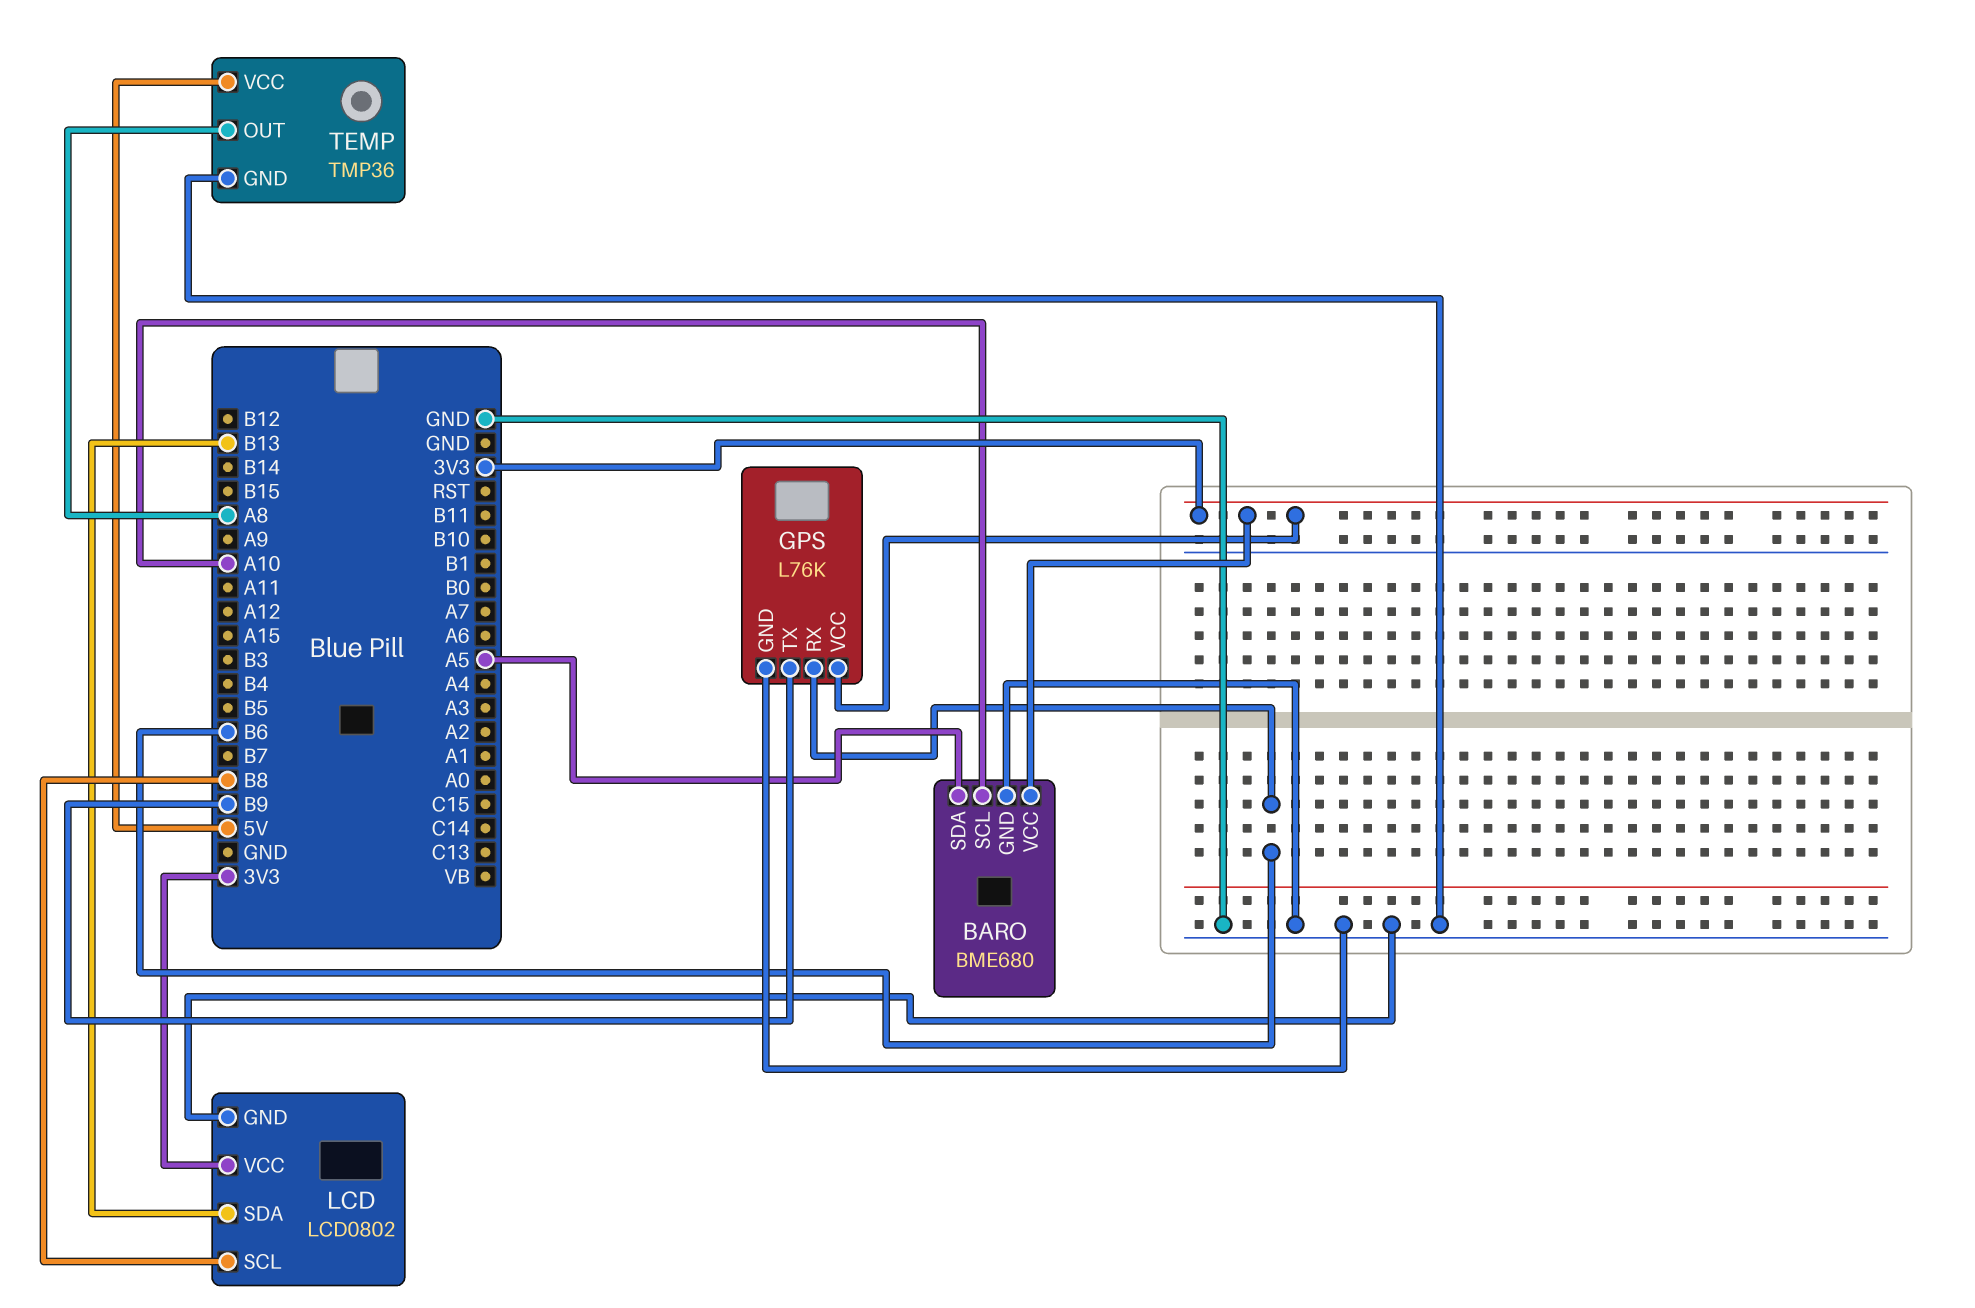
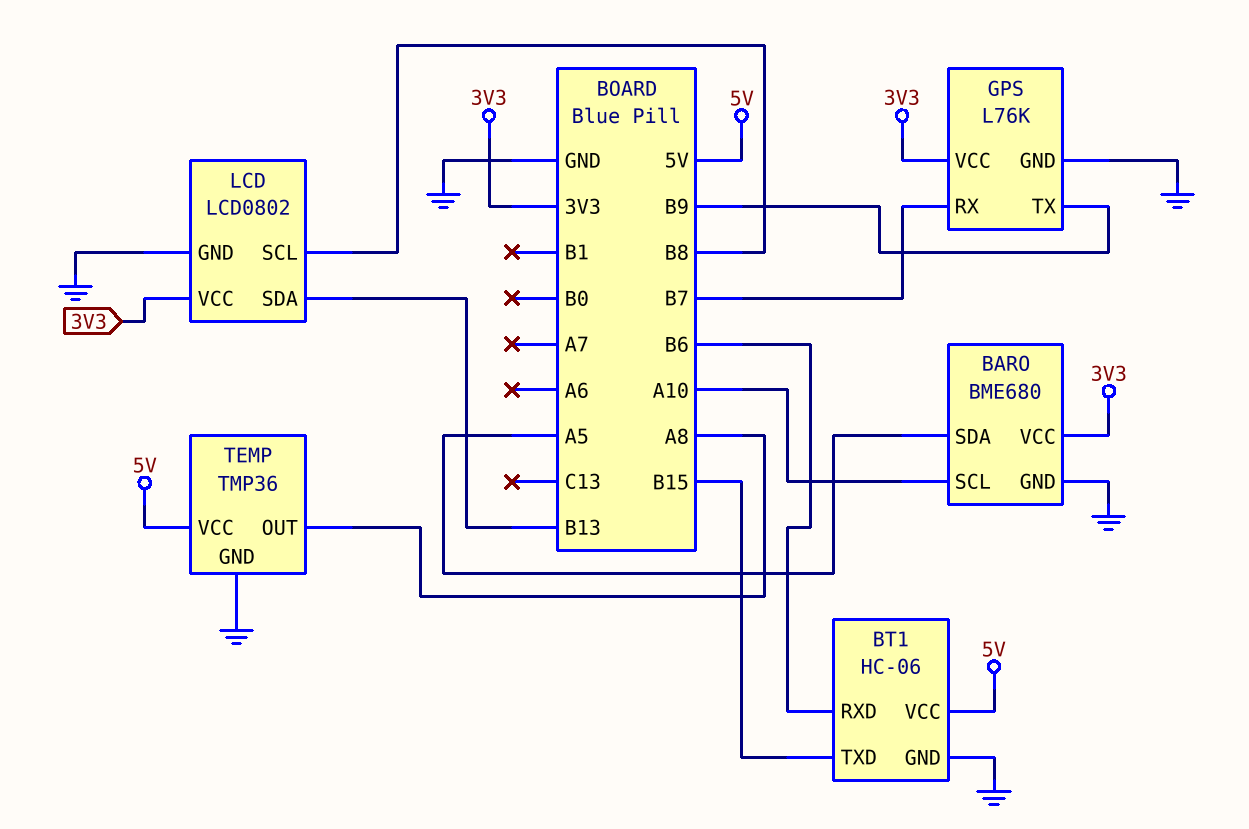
BT1: none -> HC-06
BT1 pin GND: none -> GND
BT1 pin RXD: none -> B6
BT1 pin TXD: none -> B15
BT1 pin VCC: none -> 5V
GPS pin RX: B6 -> B7

